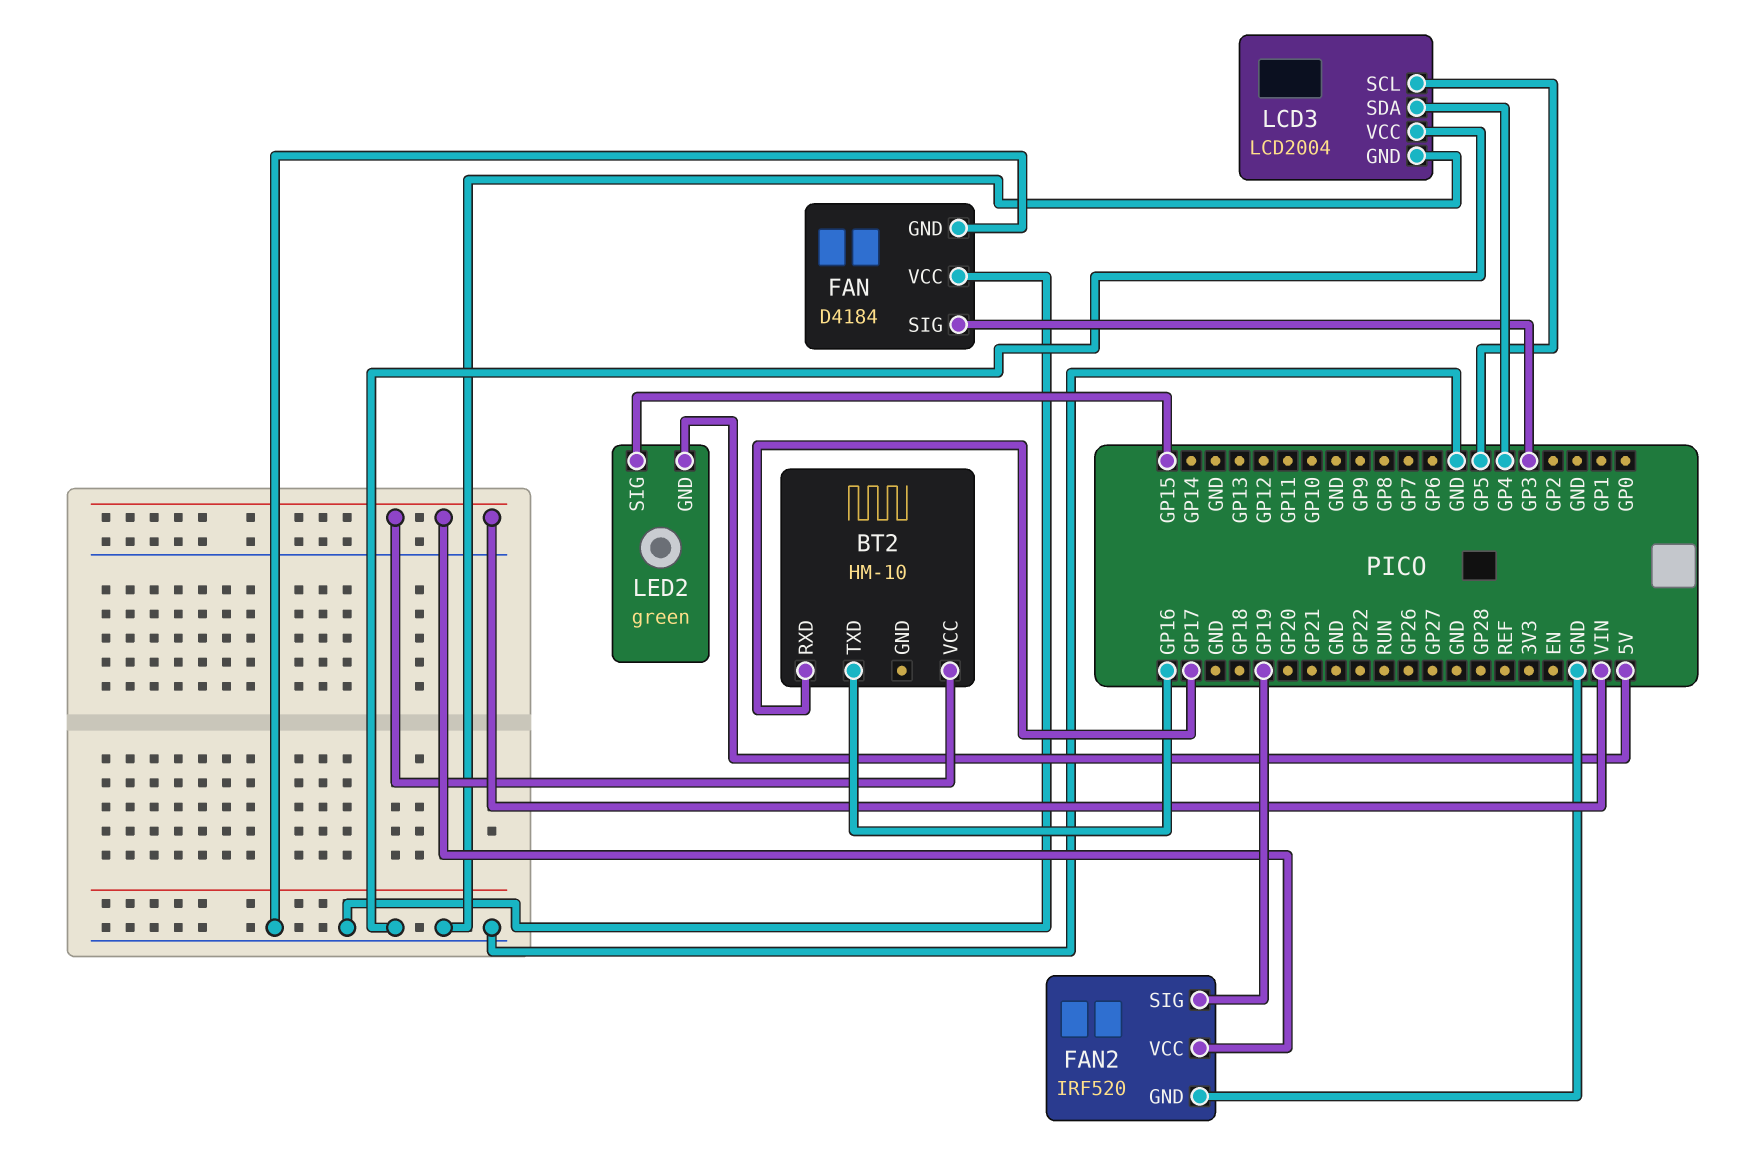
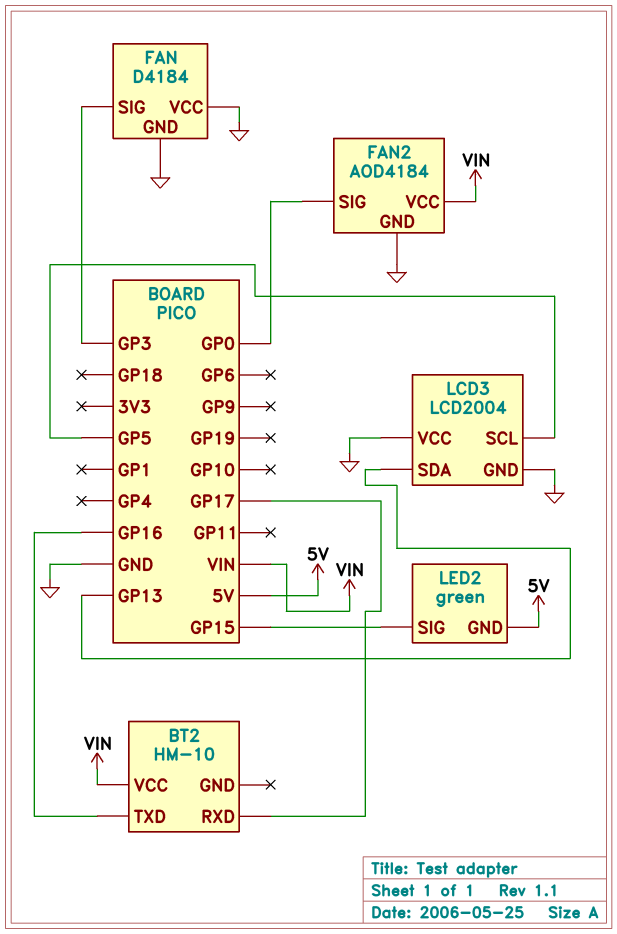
FAN2: IRF520 -> AOD4184
FAN2 pin SIG: GP19 -> GP0
LCD3 pin SDA: GP4 -> GP13

